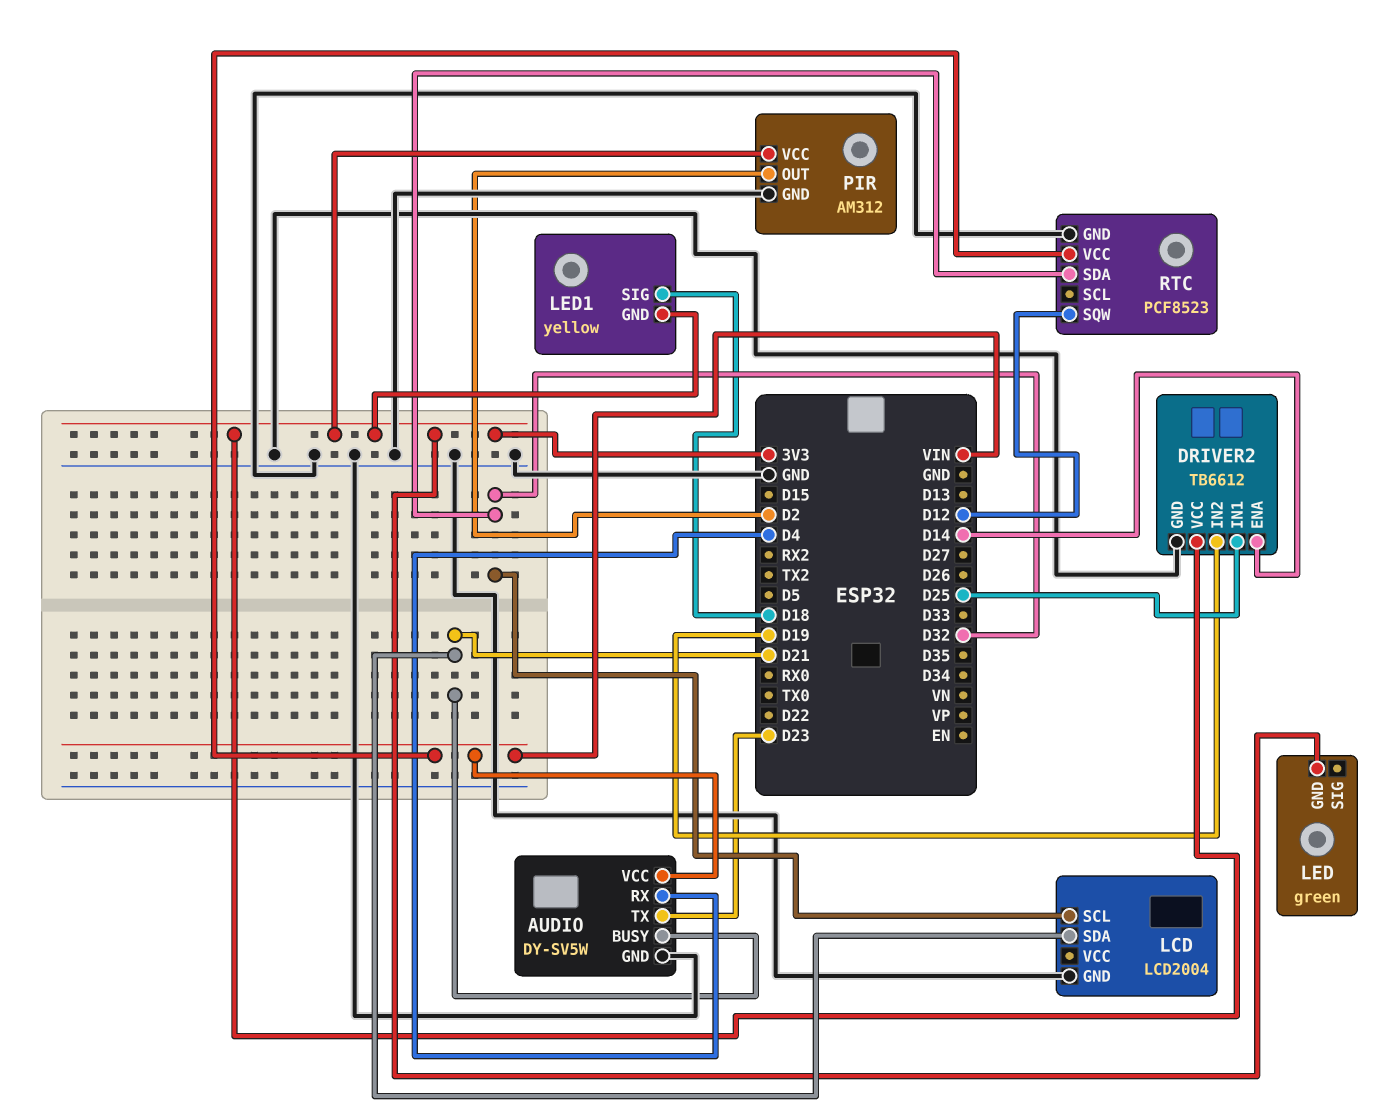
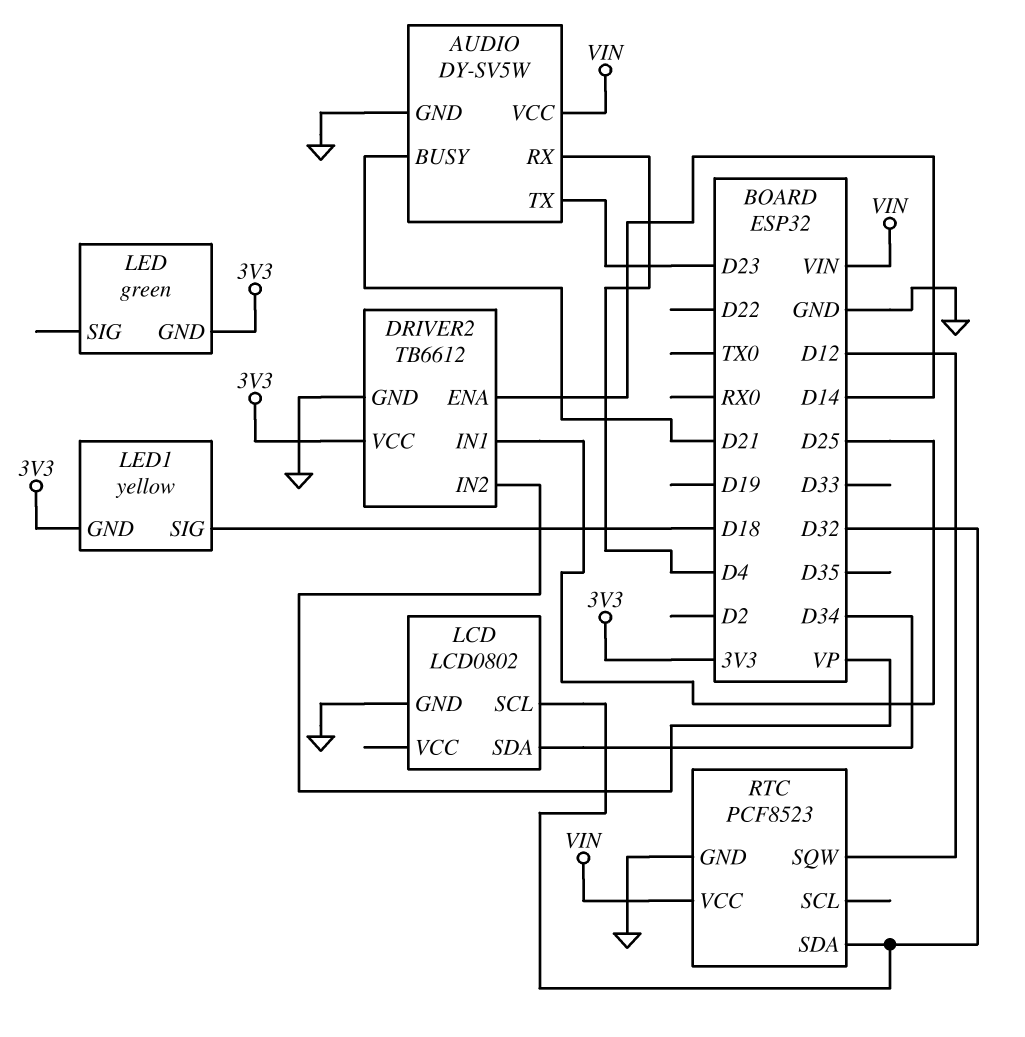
DRIVER2 pin IN2: D19 -> VP
LCD: LCD2004 -> LCD0802
LCD pin SDA: D21 -> D34
PIR: AM312 -> none
PIR pin GND: GND -> none
PIR pin OUT: D2 -> none
PIR pin VCC: 3V3 -> none

